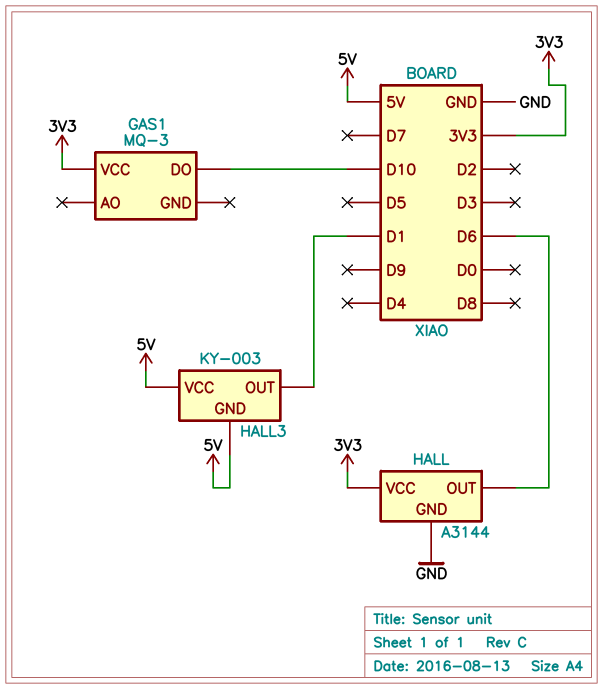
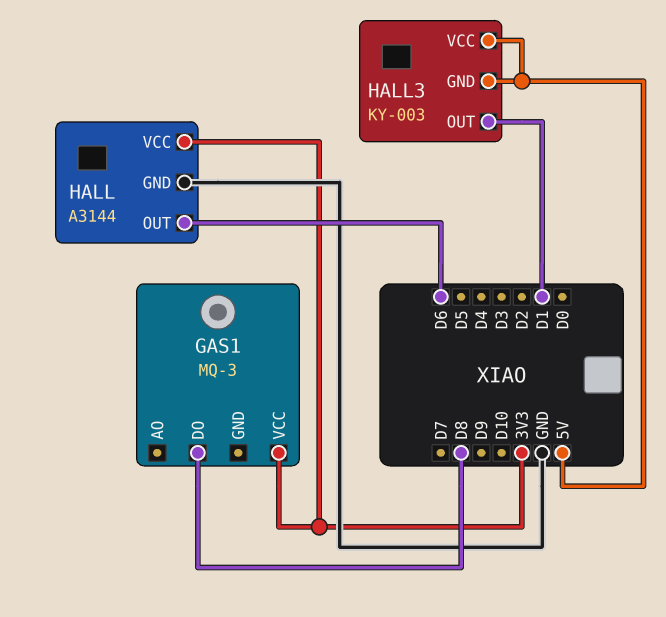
GAS1 pin DO: D10 -> D8

